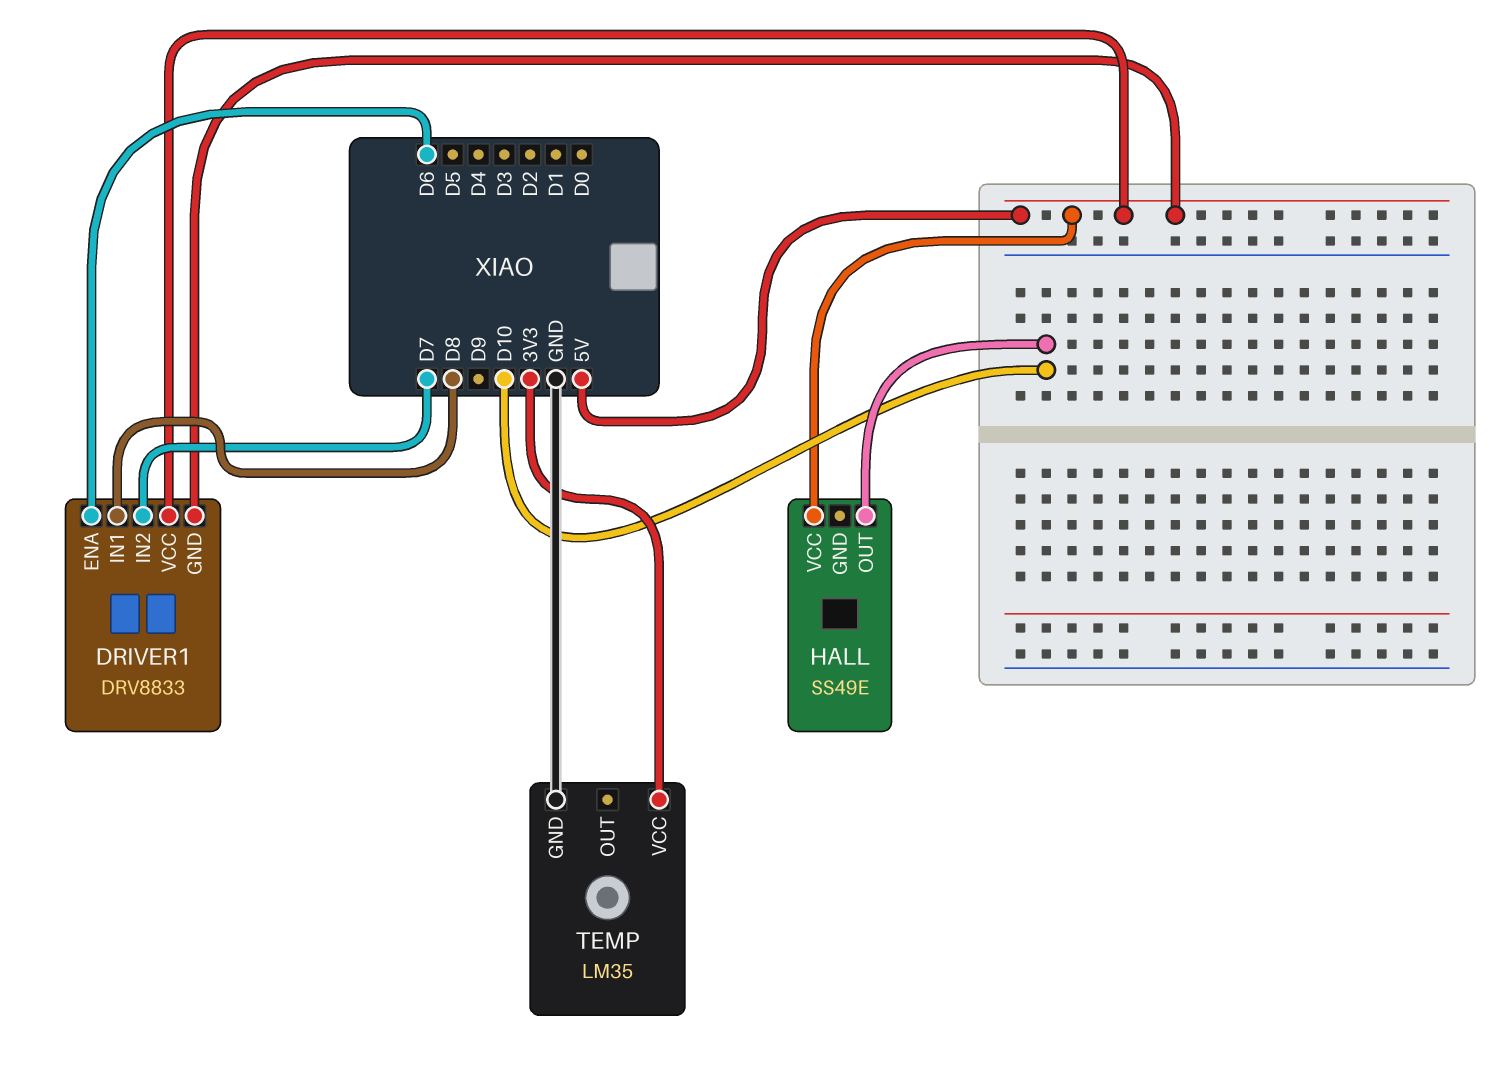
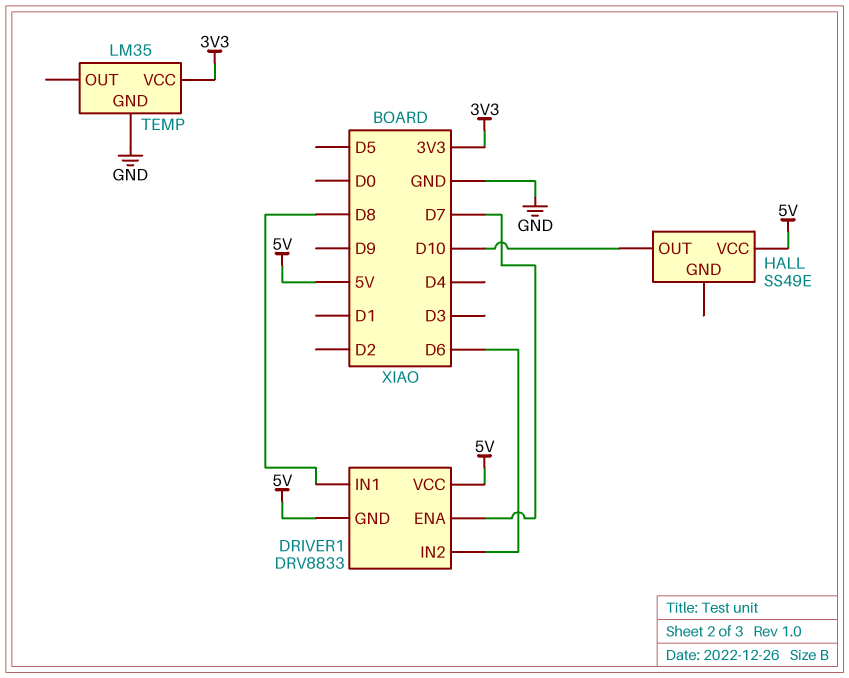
DRIVER1 pin ENA: D6 -> D7
DRIVER1 pin IN2: D7 -> D6

